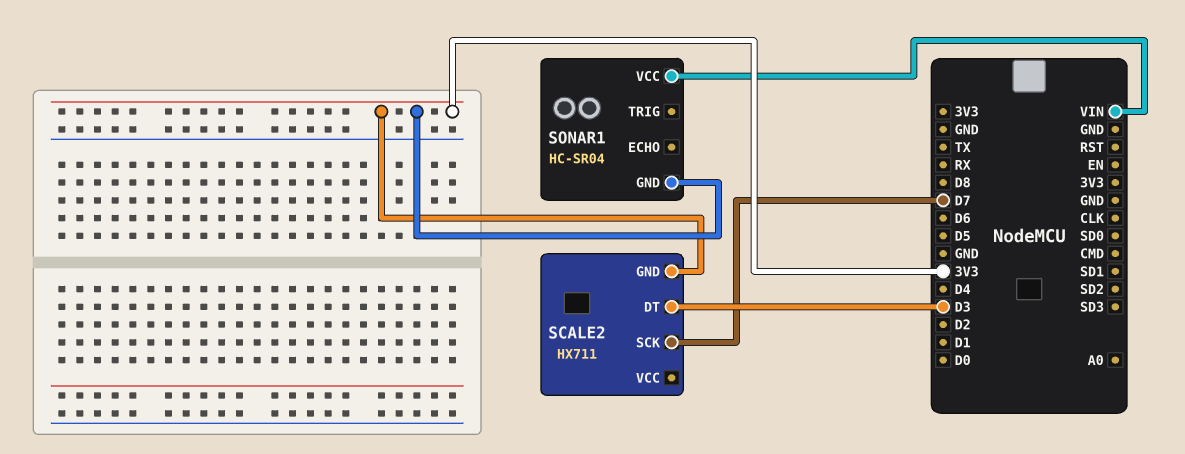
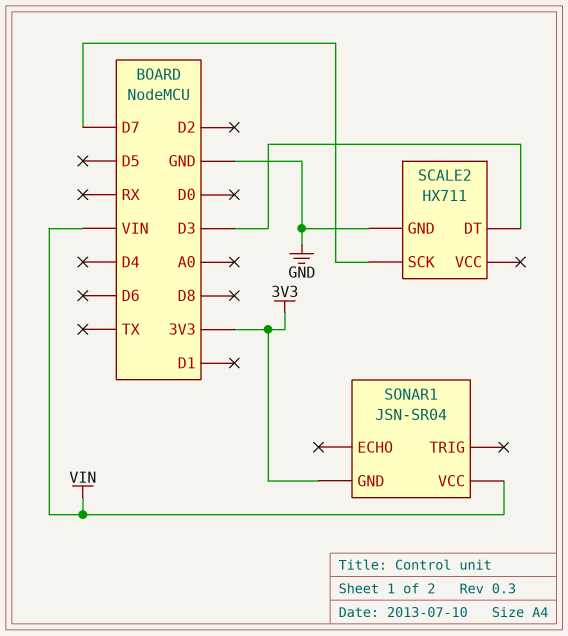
SCALE2 pin GND: 3V3 -> GND
SONAR1: HC-SR04 -> JSN-SR04

